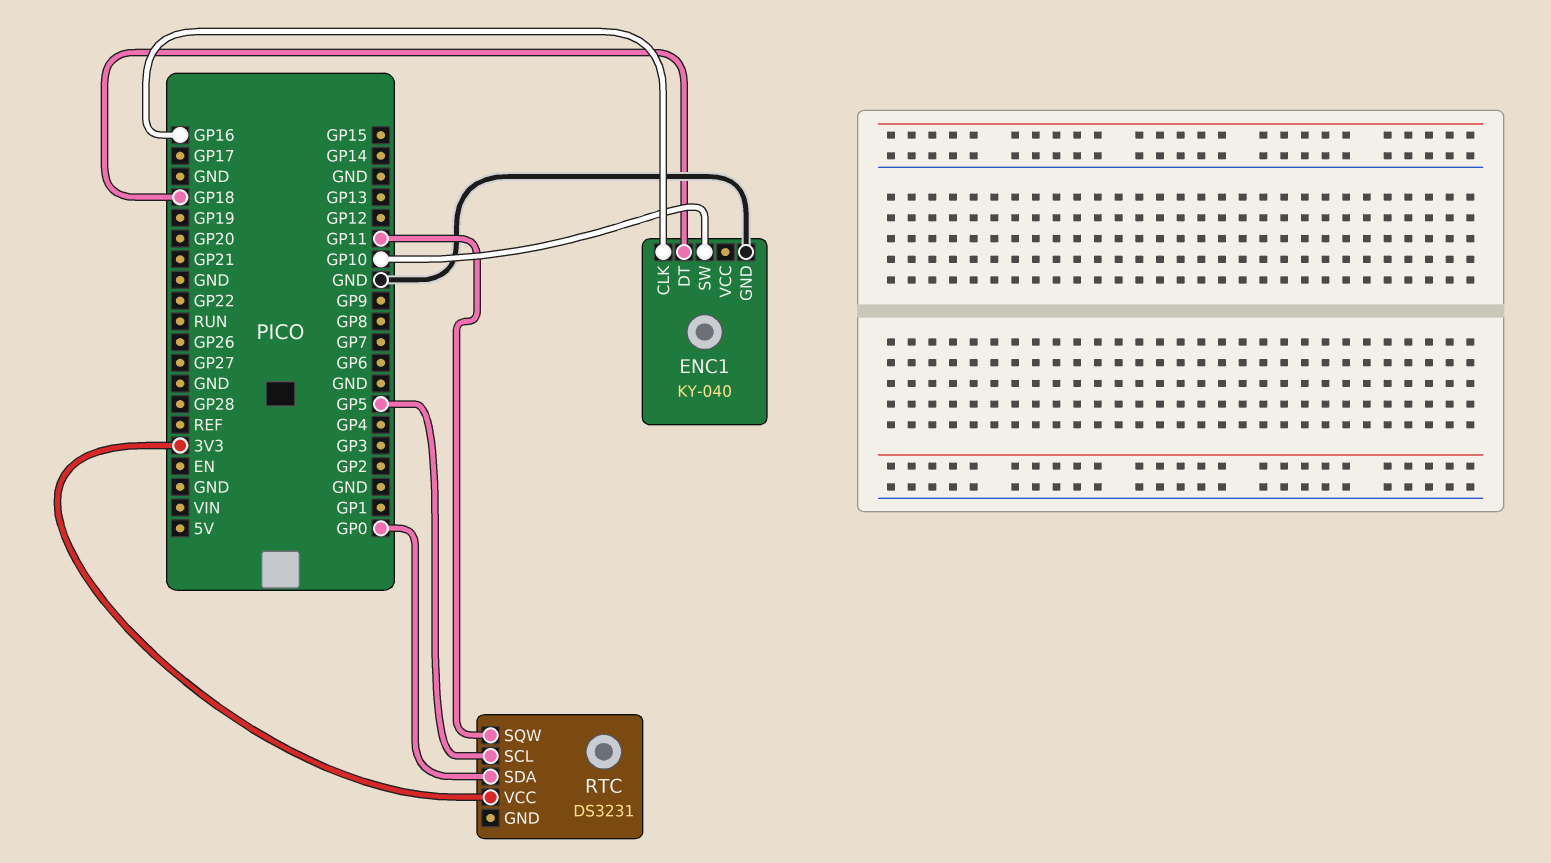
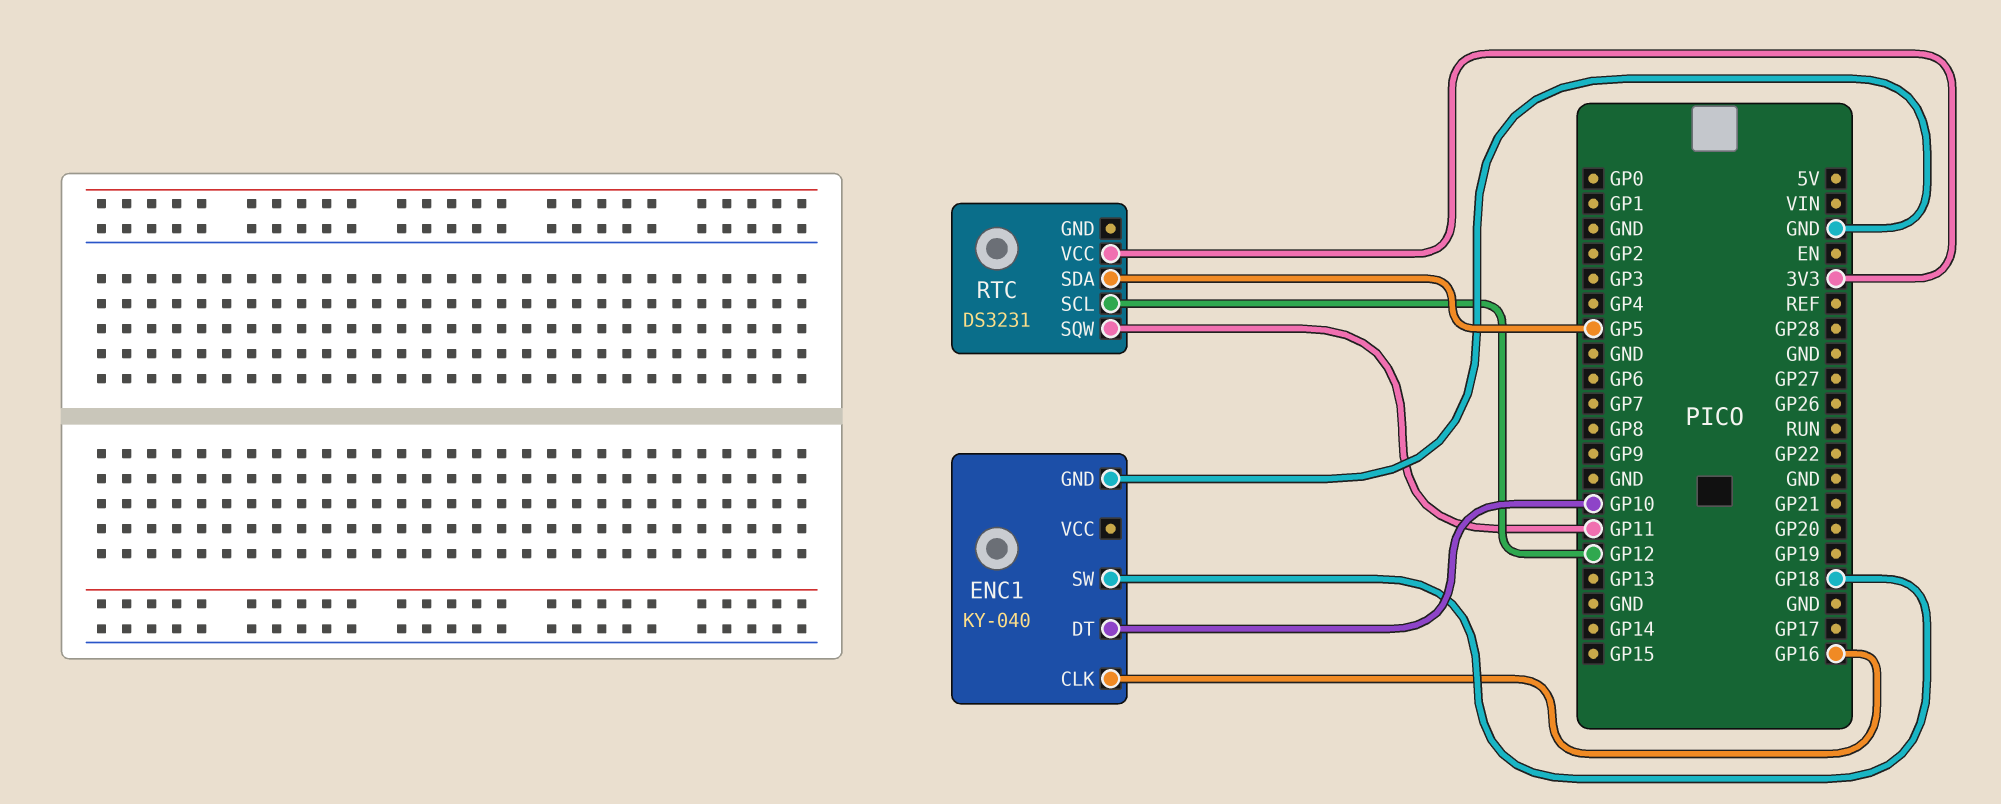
ENC1 pin DT: GP18 -> GP10
ENC1 pin SW: GP10 -> GP18
RTC pin SCL: GP5 -> GP12
RTC pin SDA: GP0 -> GP5

